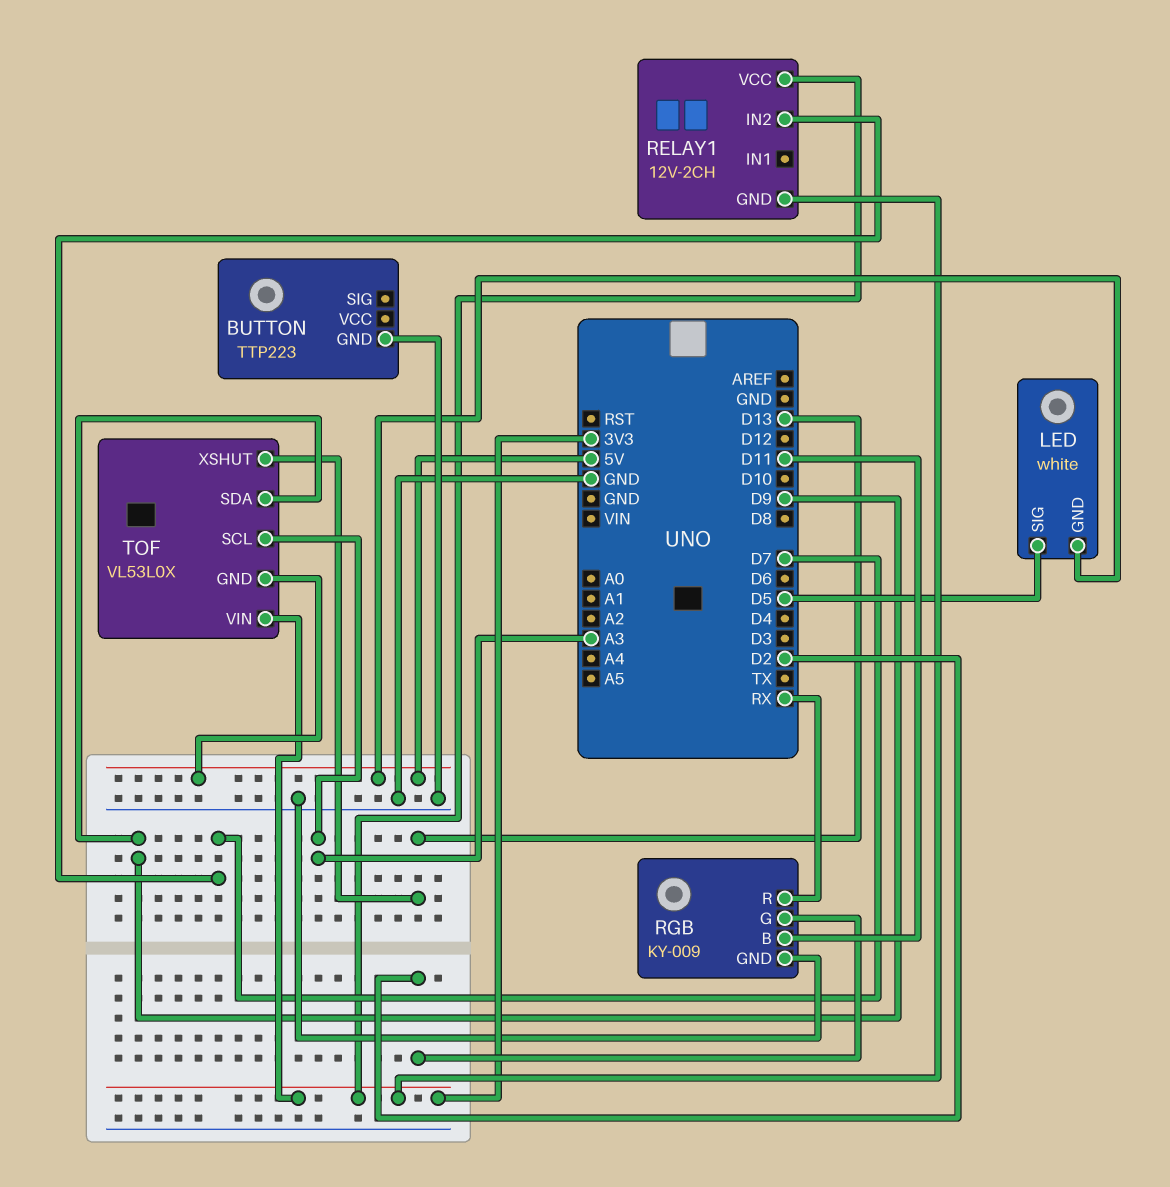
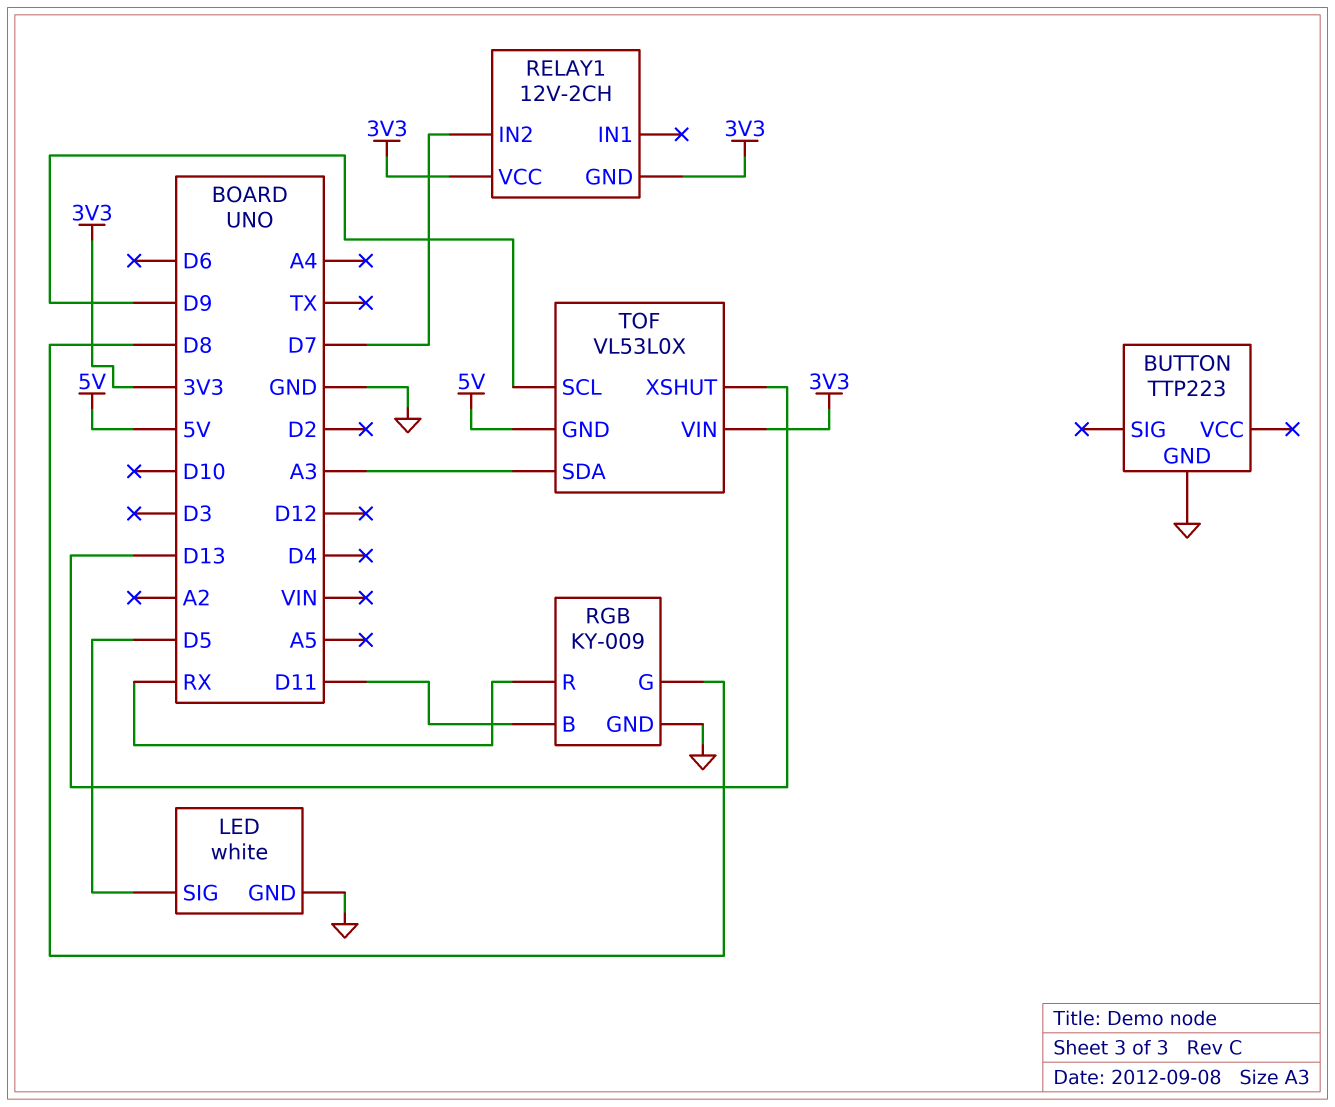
LED pin GND: 5V -> GND
RGB pin G: D2 -> D8
TOF pin SCL: A3 -> D9
TOF pin SDA: D9 -> A3

